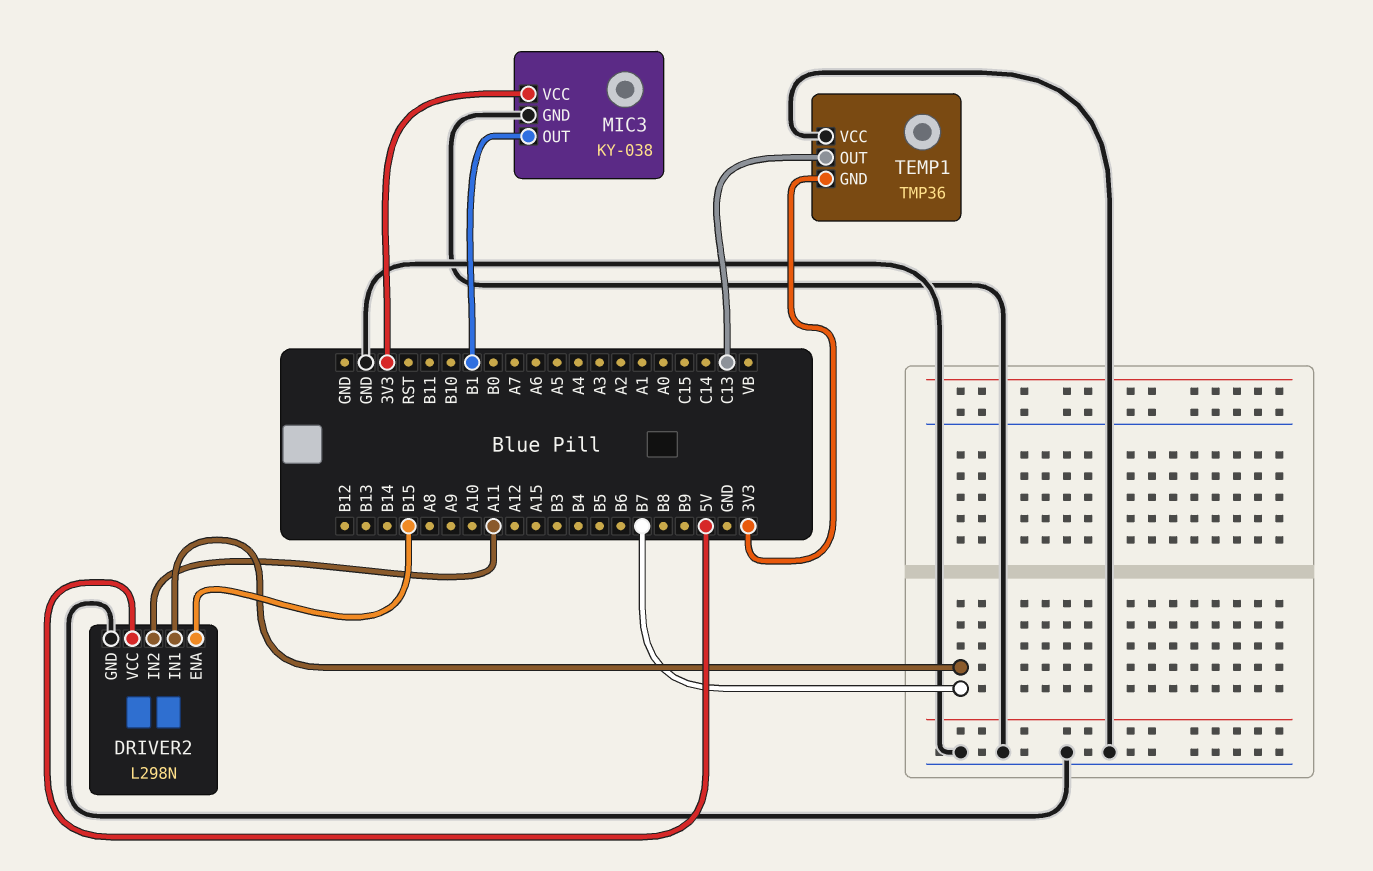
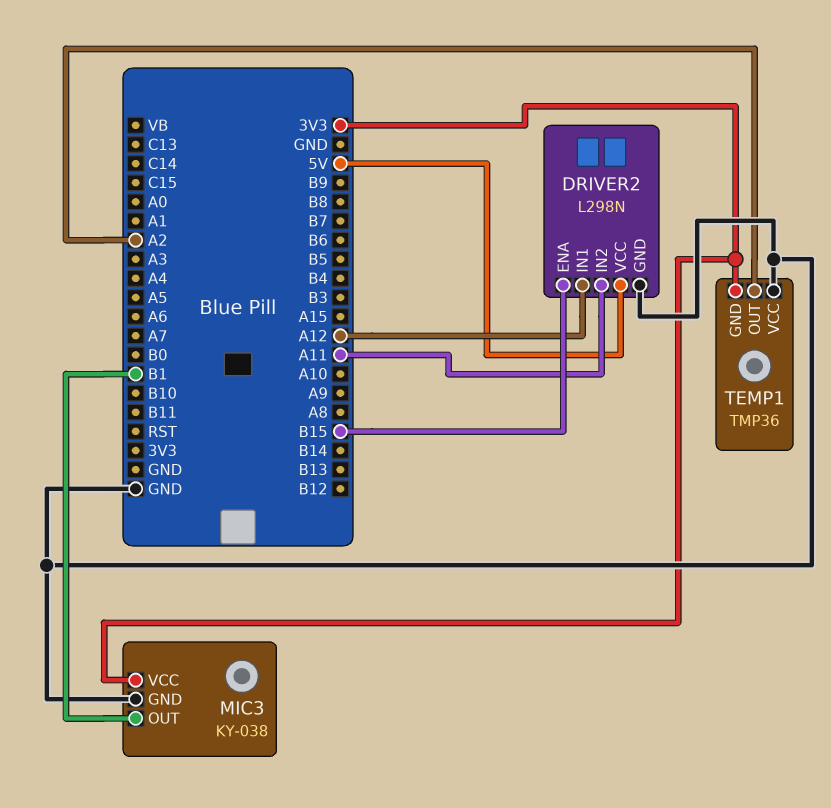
DRIVER2 pin IN1: B7 -> A12
TEMP1 pin OUT: C13 -> A2

